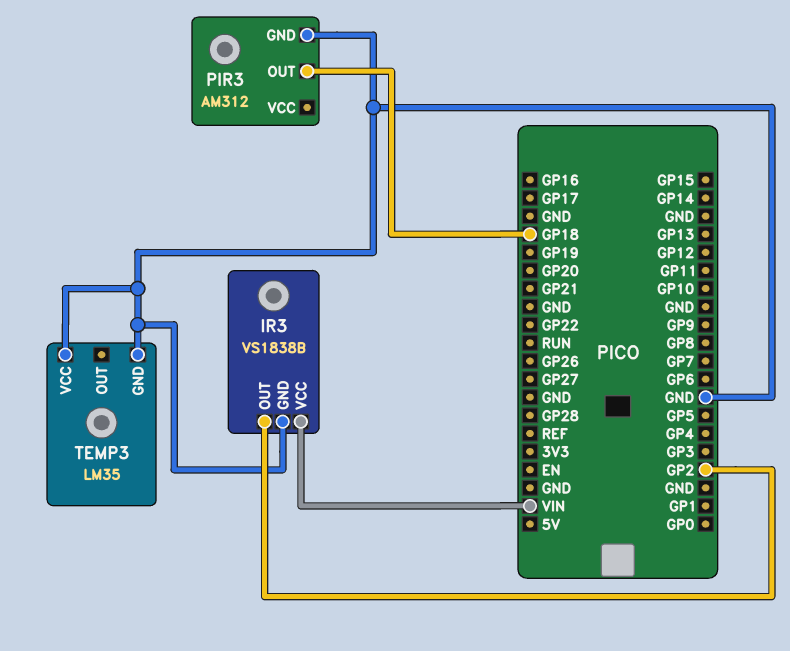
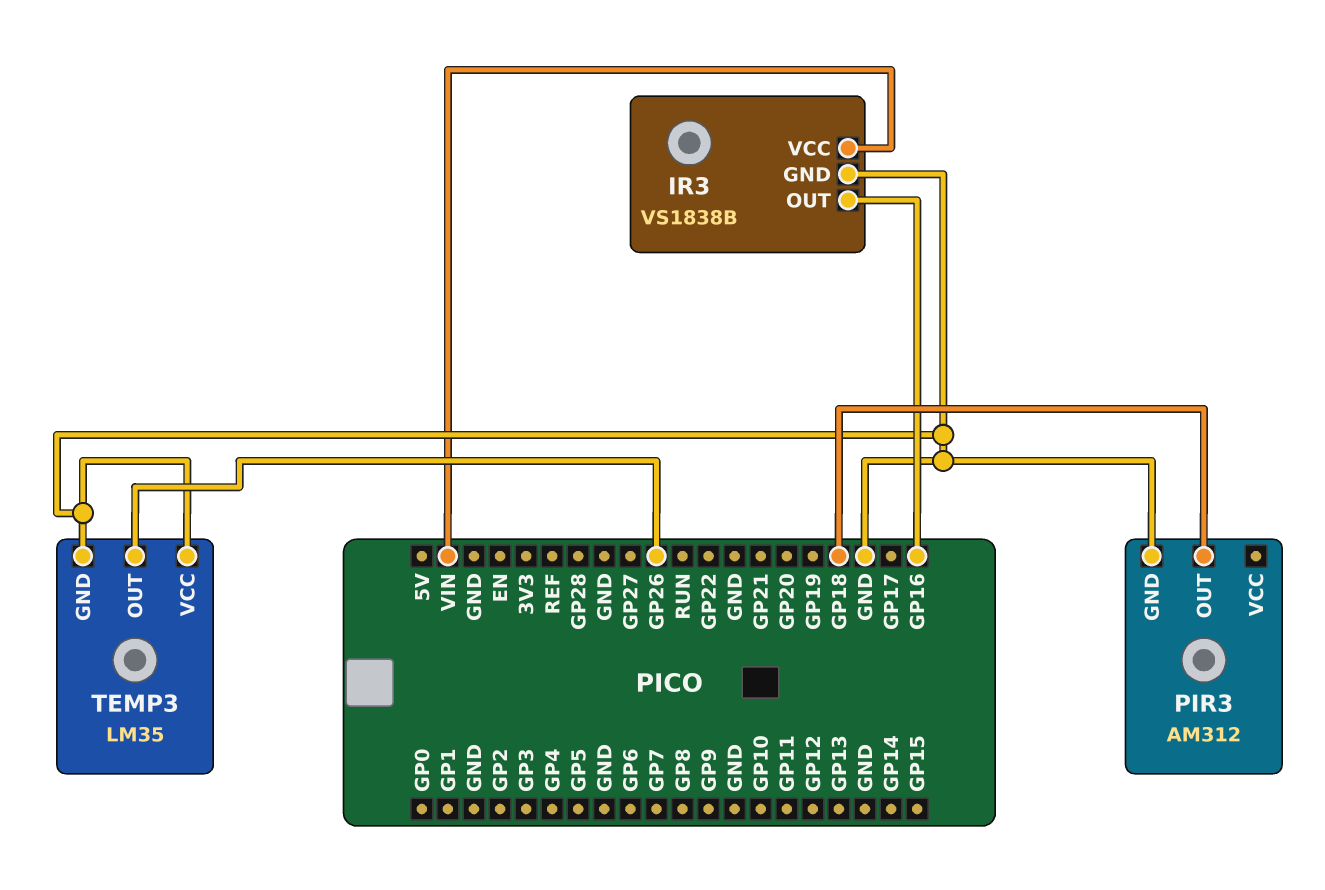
IR3 pin OUT: GP2 -> GP16
TEMP3 pin OUT: none -> GP26

